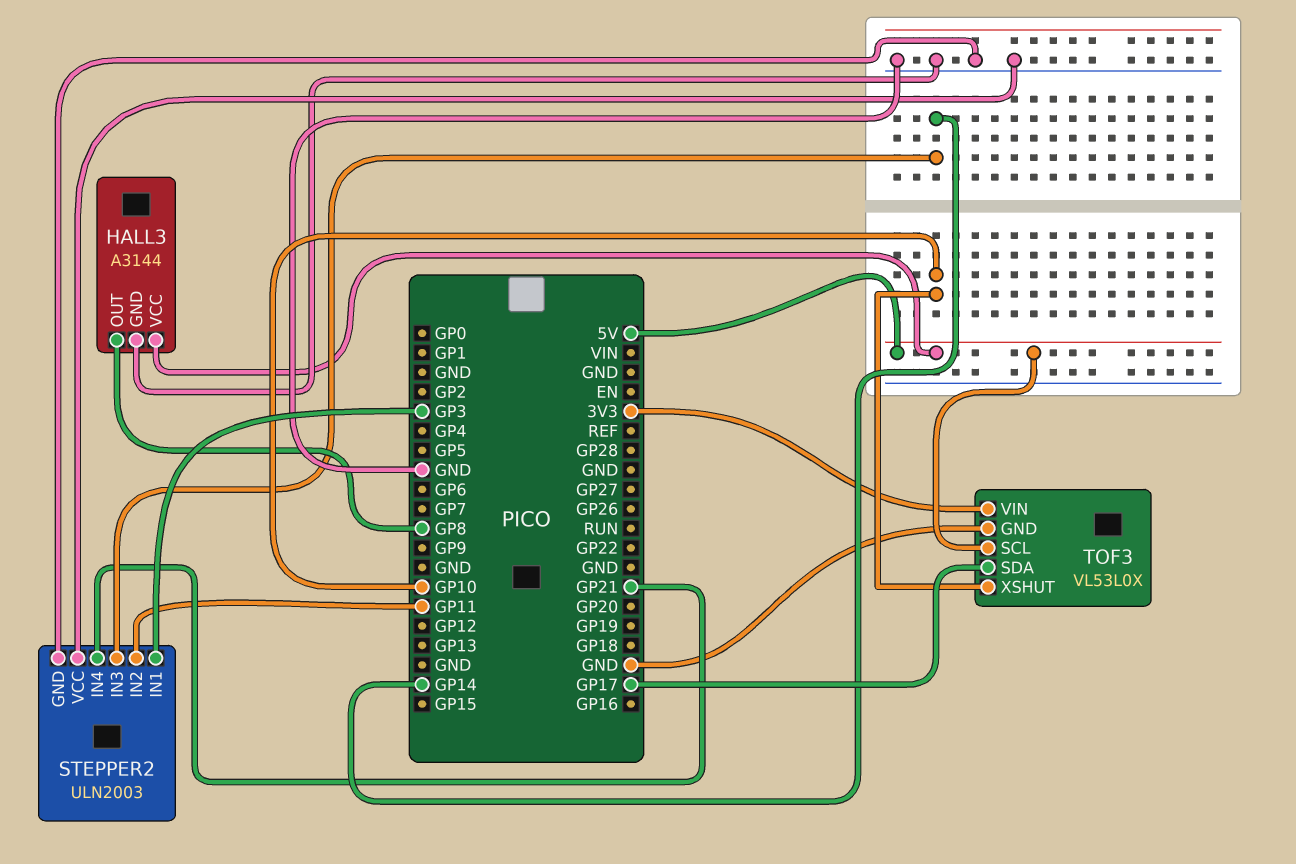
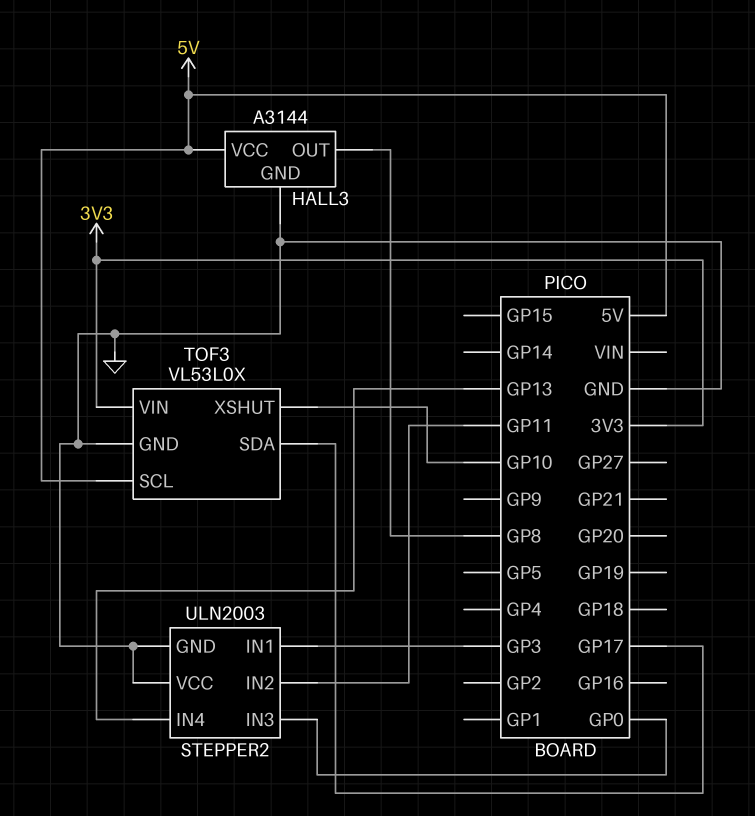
STEPPER2 pin IN3: GP14 -> GP0
STEPPER2 pin IN4: GP21 -> GP13

